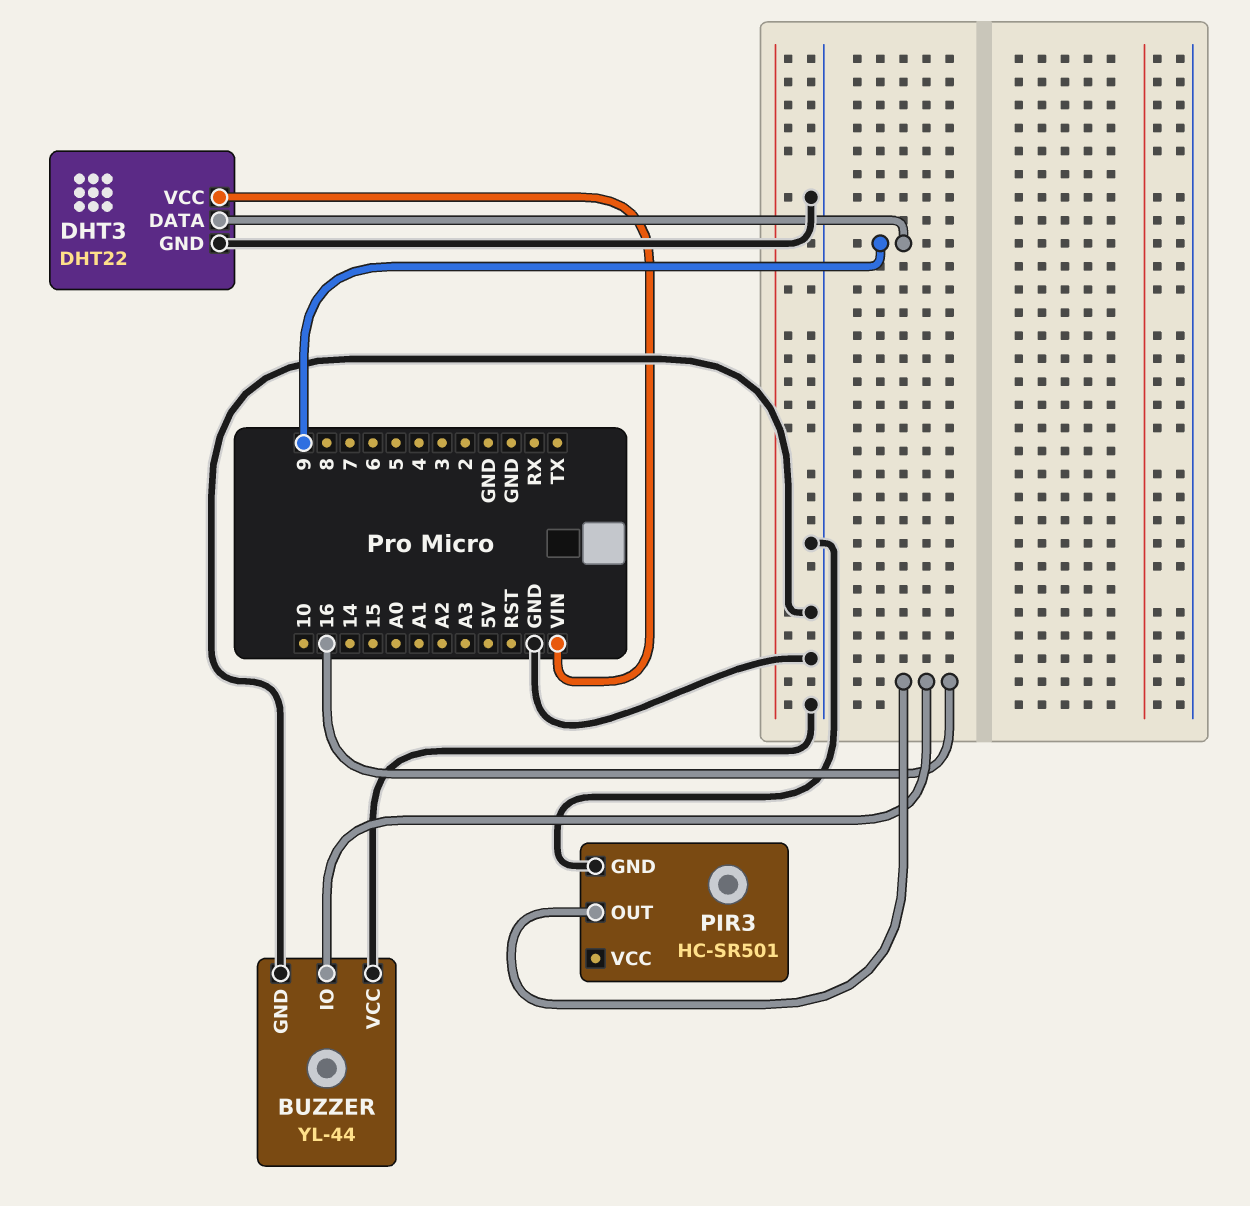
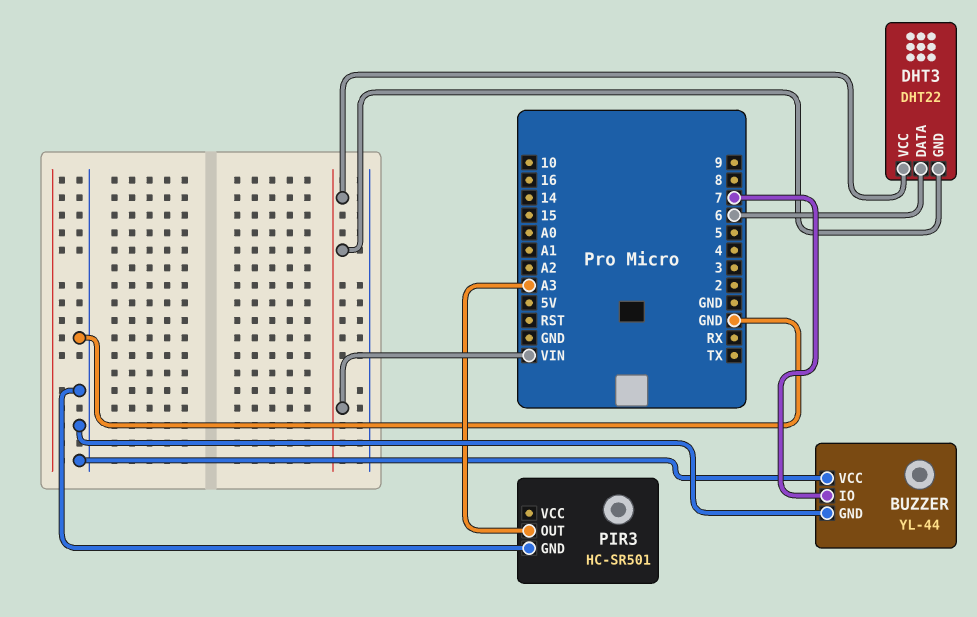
BUZZER pin IO: 16 -> 7
DHT3 pin DATA: 9 -> 6
DHT3 pin GND: GND -> VIN
PIR3 pin OUT: 16 -> A3

